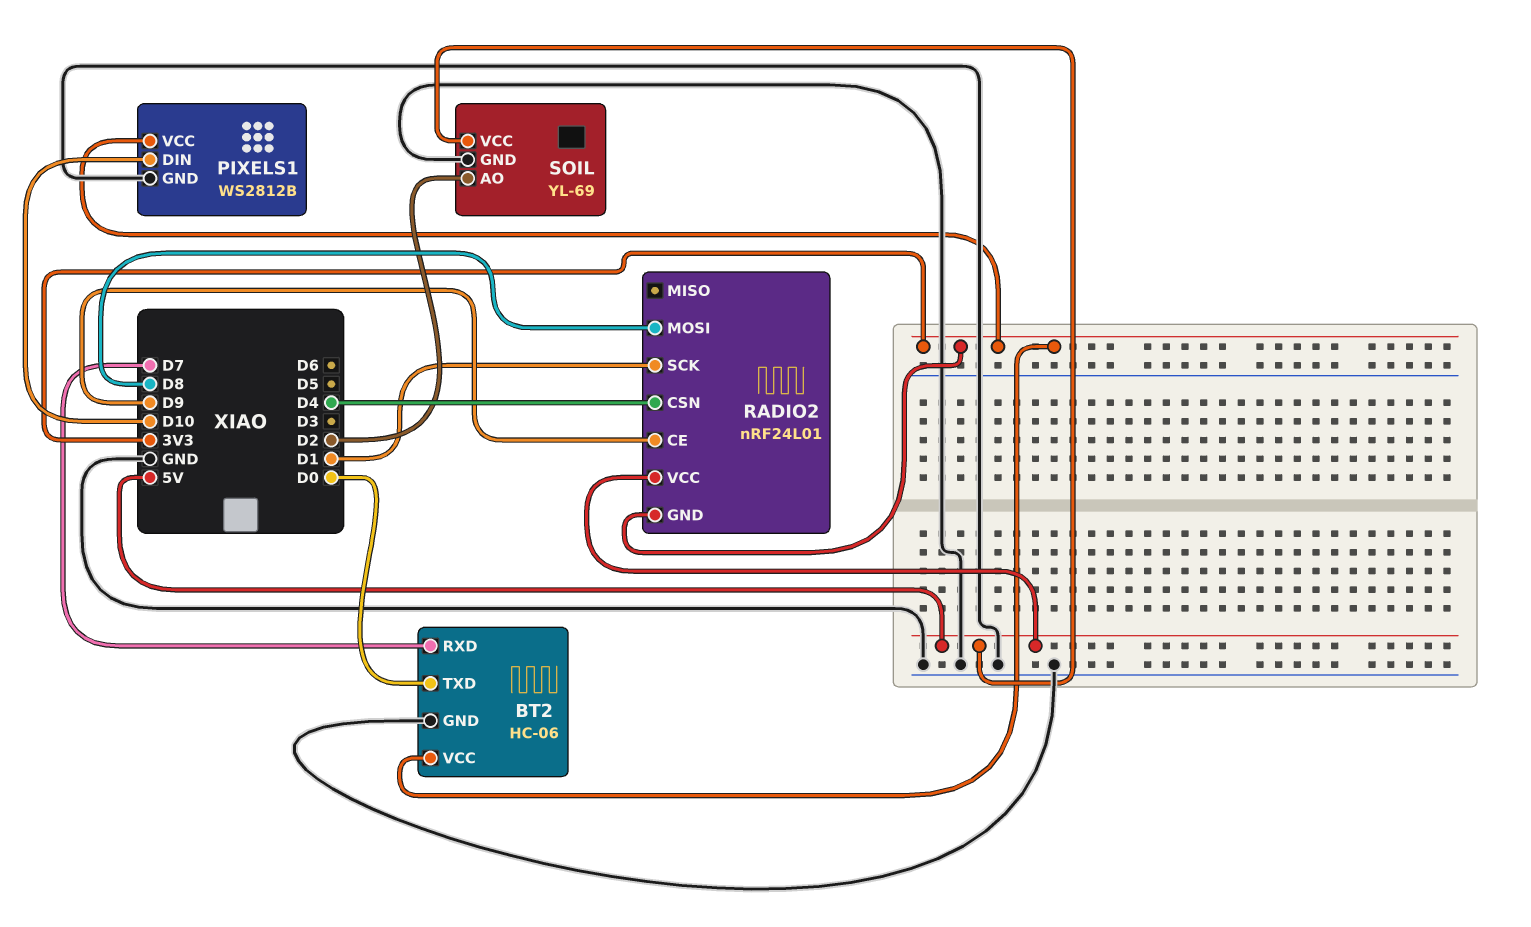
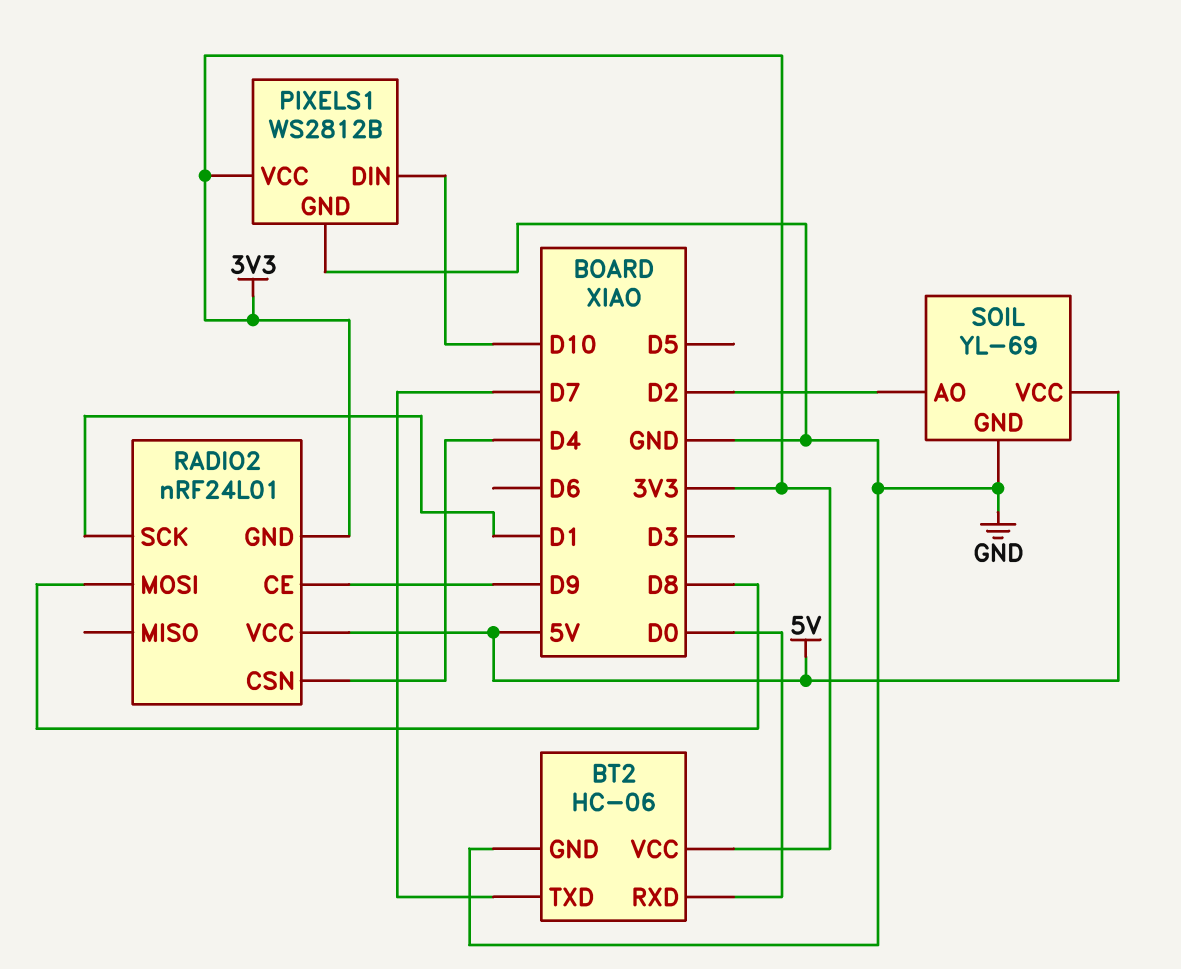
BT2 pin RXD: D7 -> D0
BT2 pin TXD: D0 -> D7

